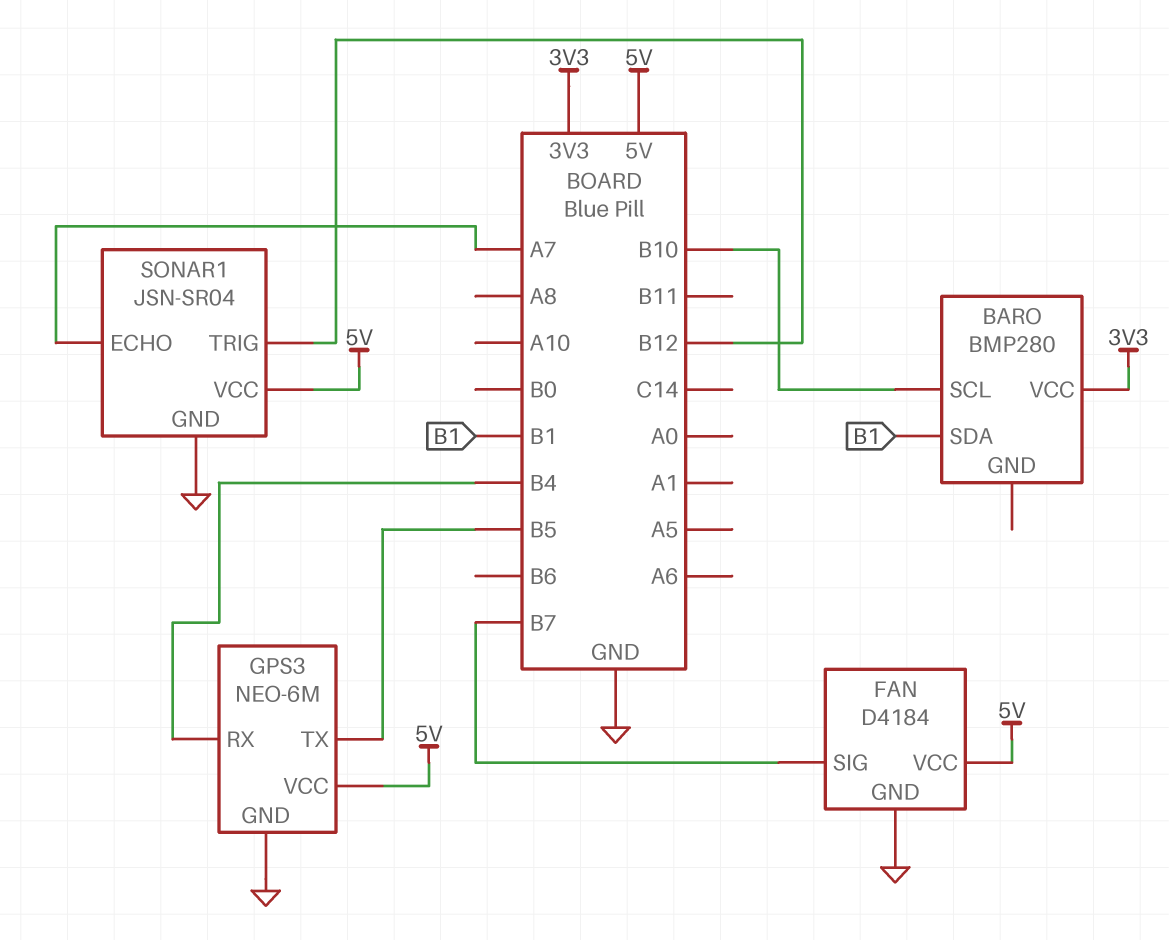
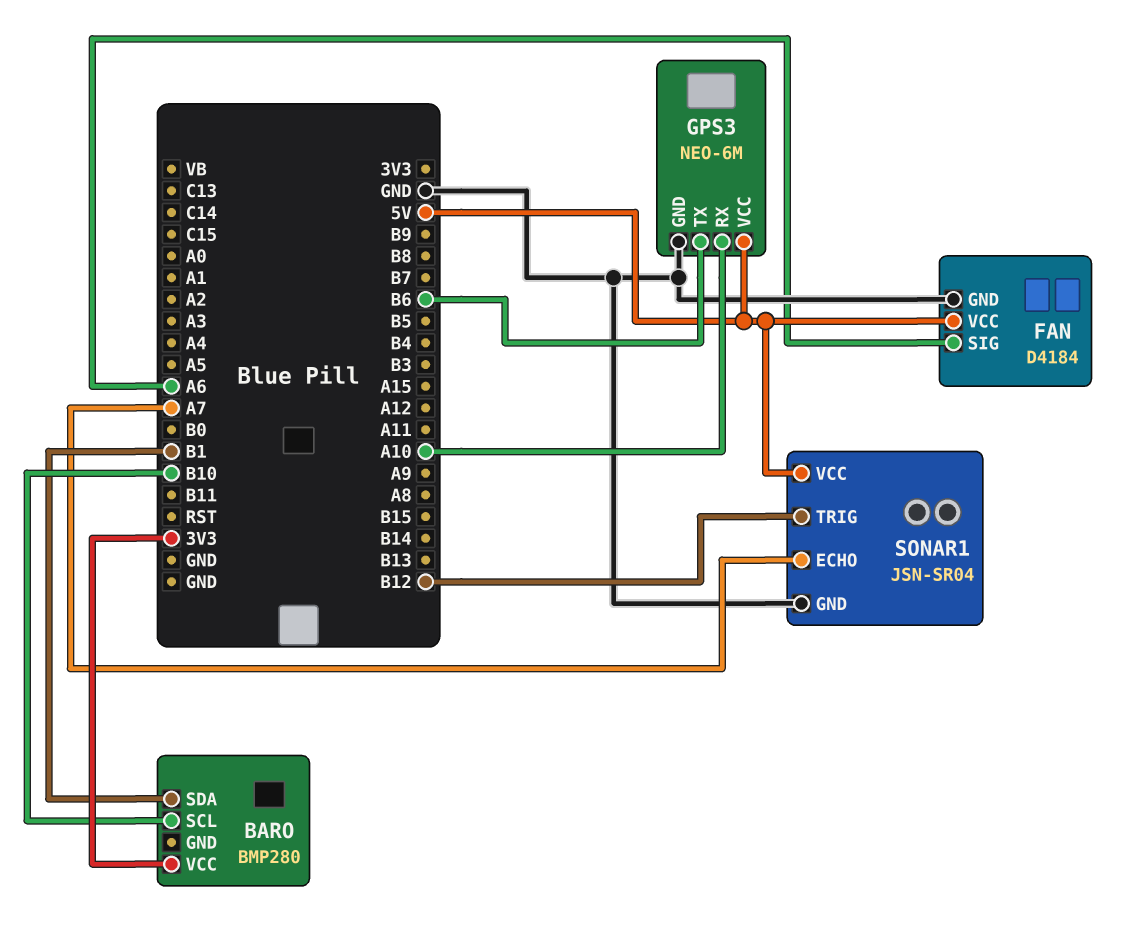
FAN pin SIG: B7 -> A6
GPS3 pin RX: B4 -> A10
GPS3 pin TX: B5 -> B6

